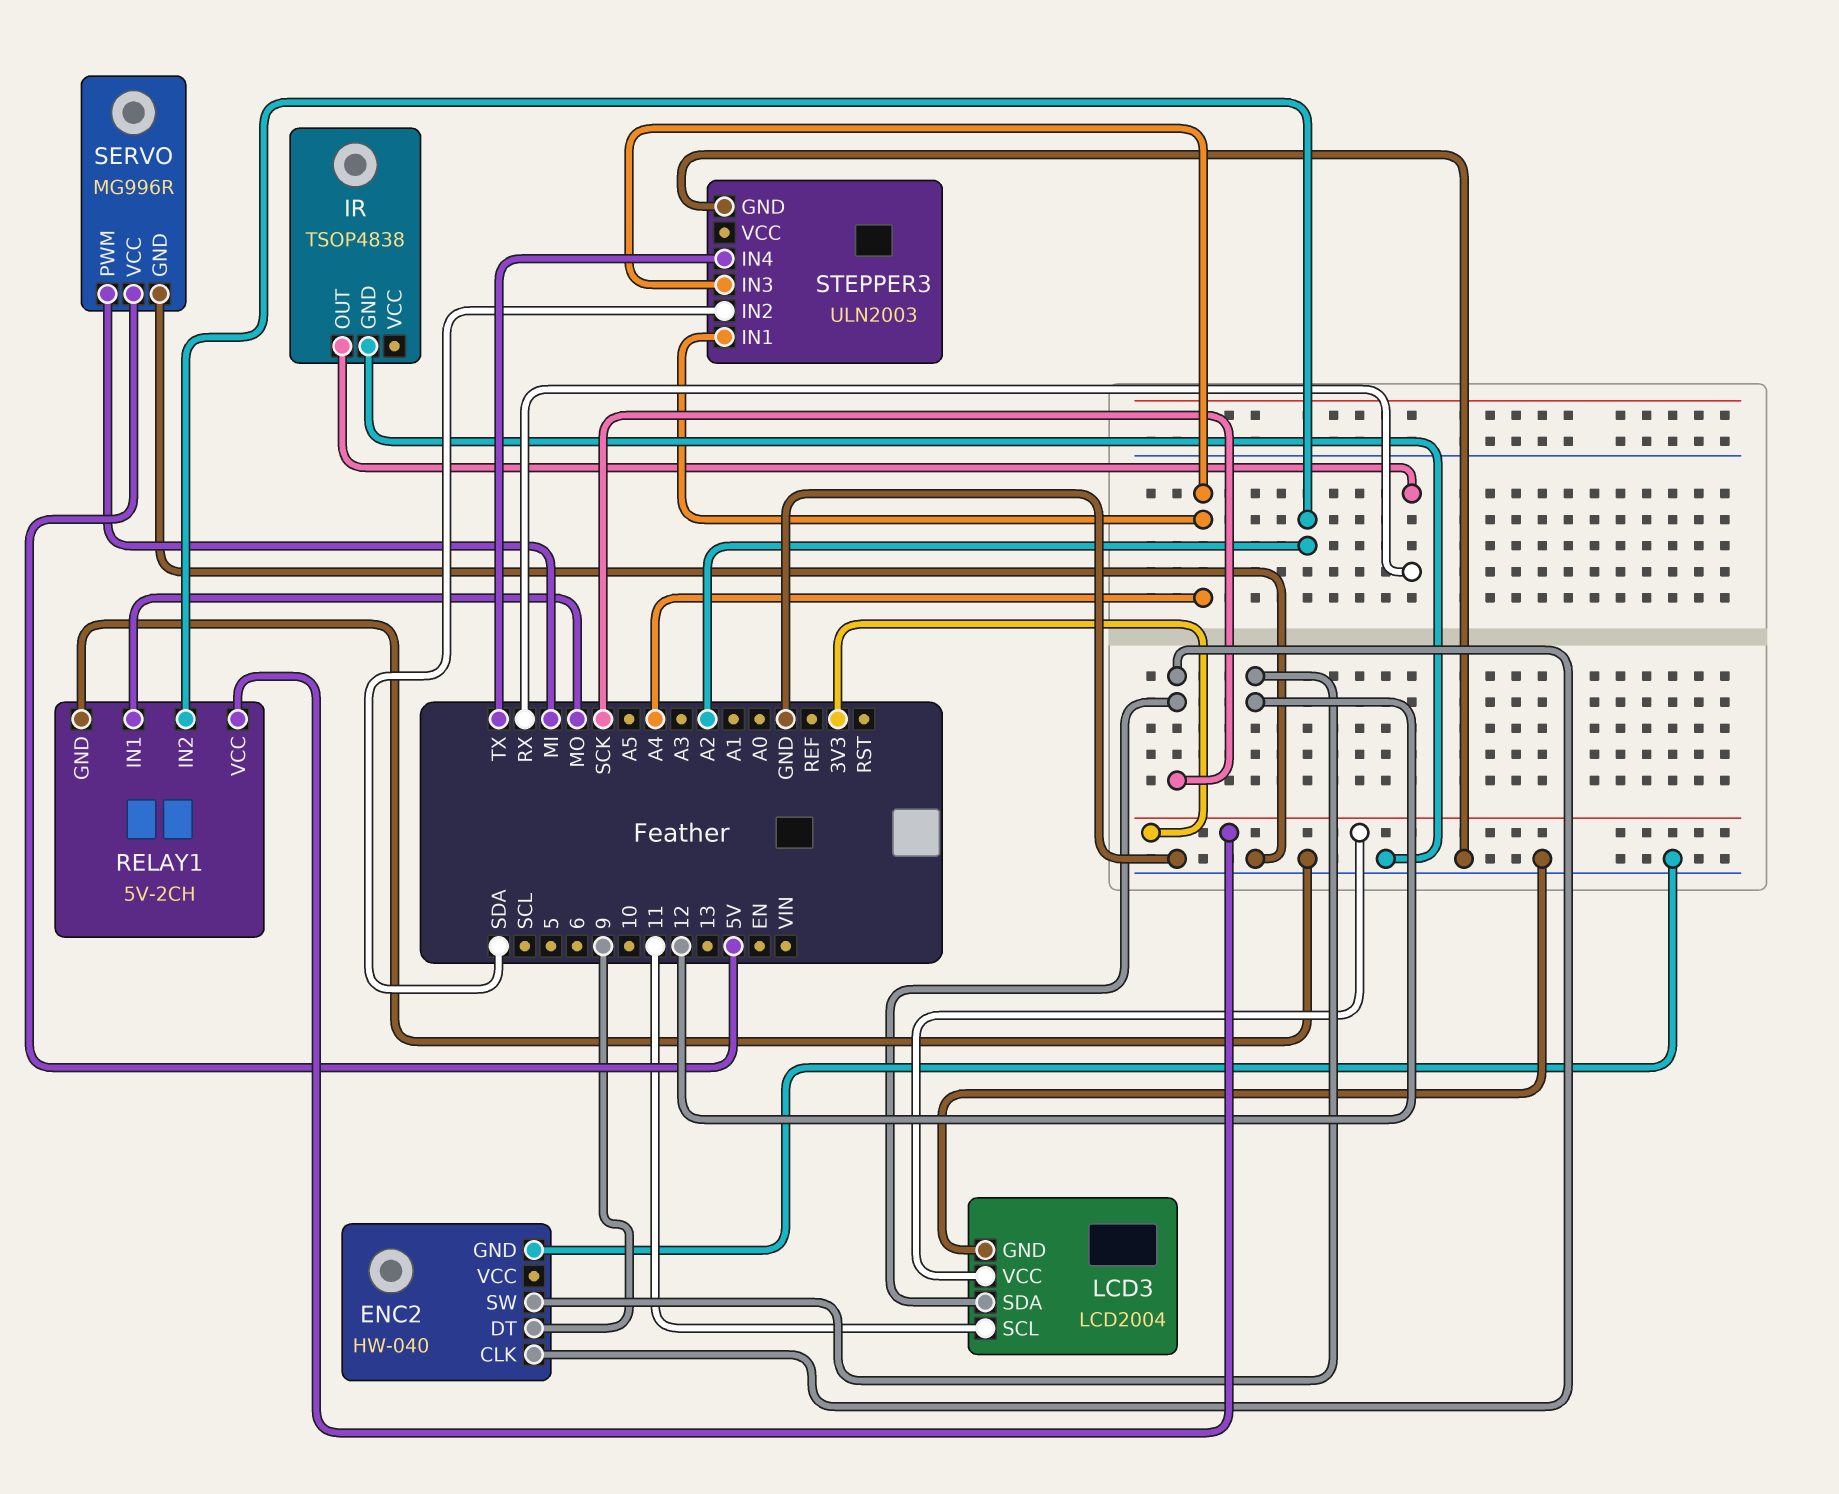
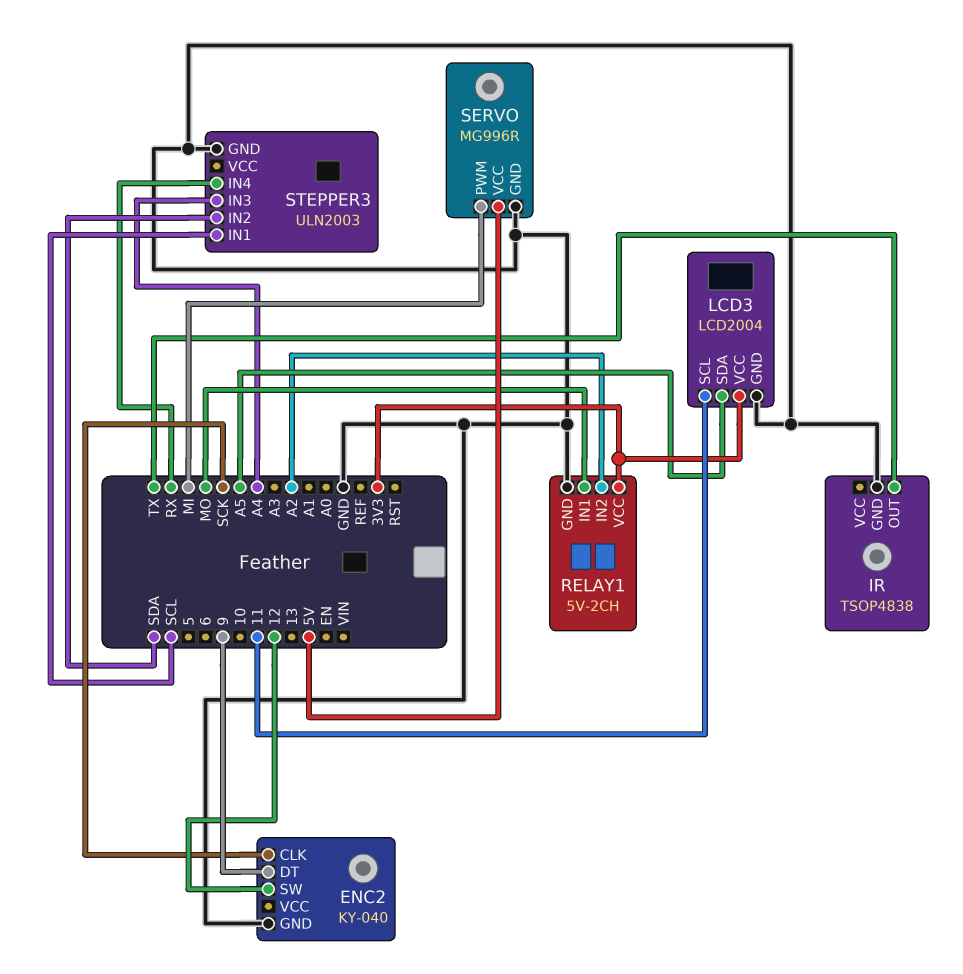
ENC2: HW-040 -> KY-040
IR pin OUT: RX -> TX
LCD3 pin SDA: SCK -> A5
STEPPER3 pin IN1: A4 -> SCL
STEPPER3 pin IN4: TX -> RX

